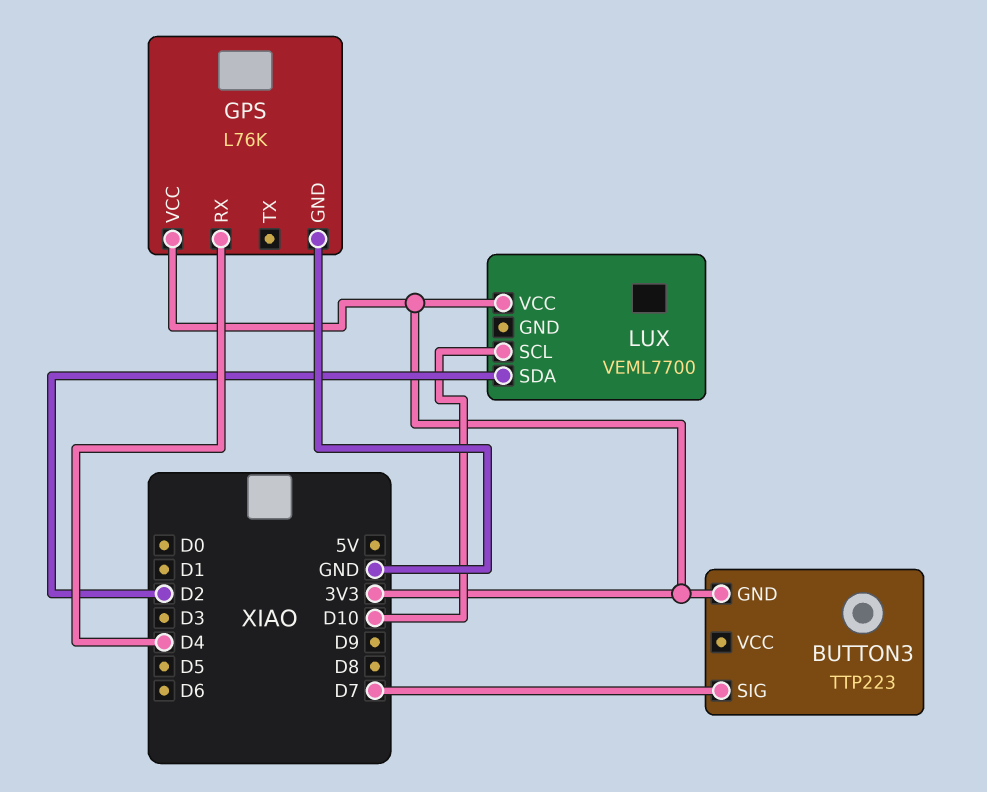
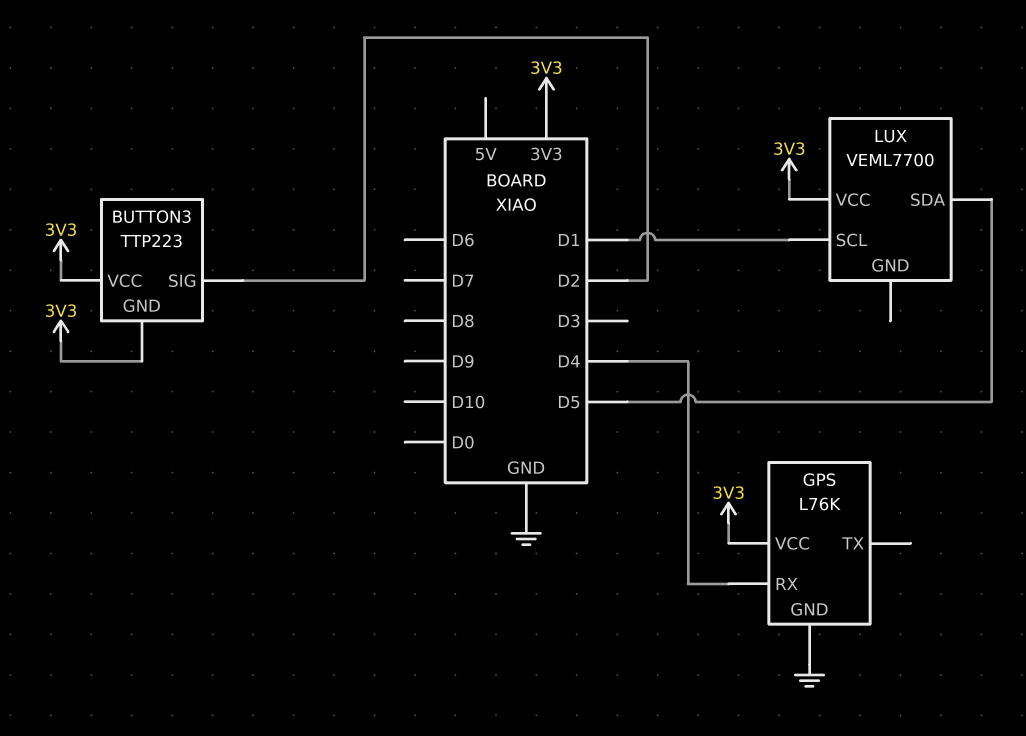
BUTTON3 pin SIG: D7 -> D2
BUTTON3 pin VCC: none -> 3V3
LUX pin SCL: D10 -> D1
LUX pin SDA: D2 -> D5

